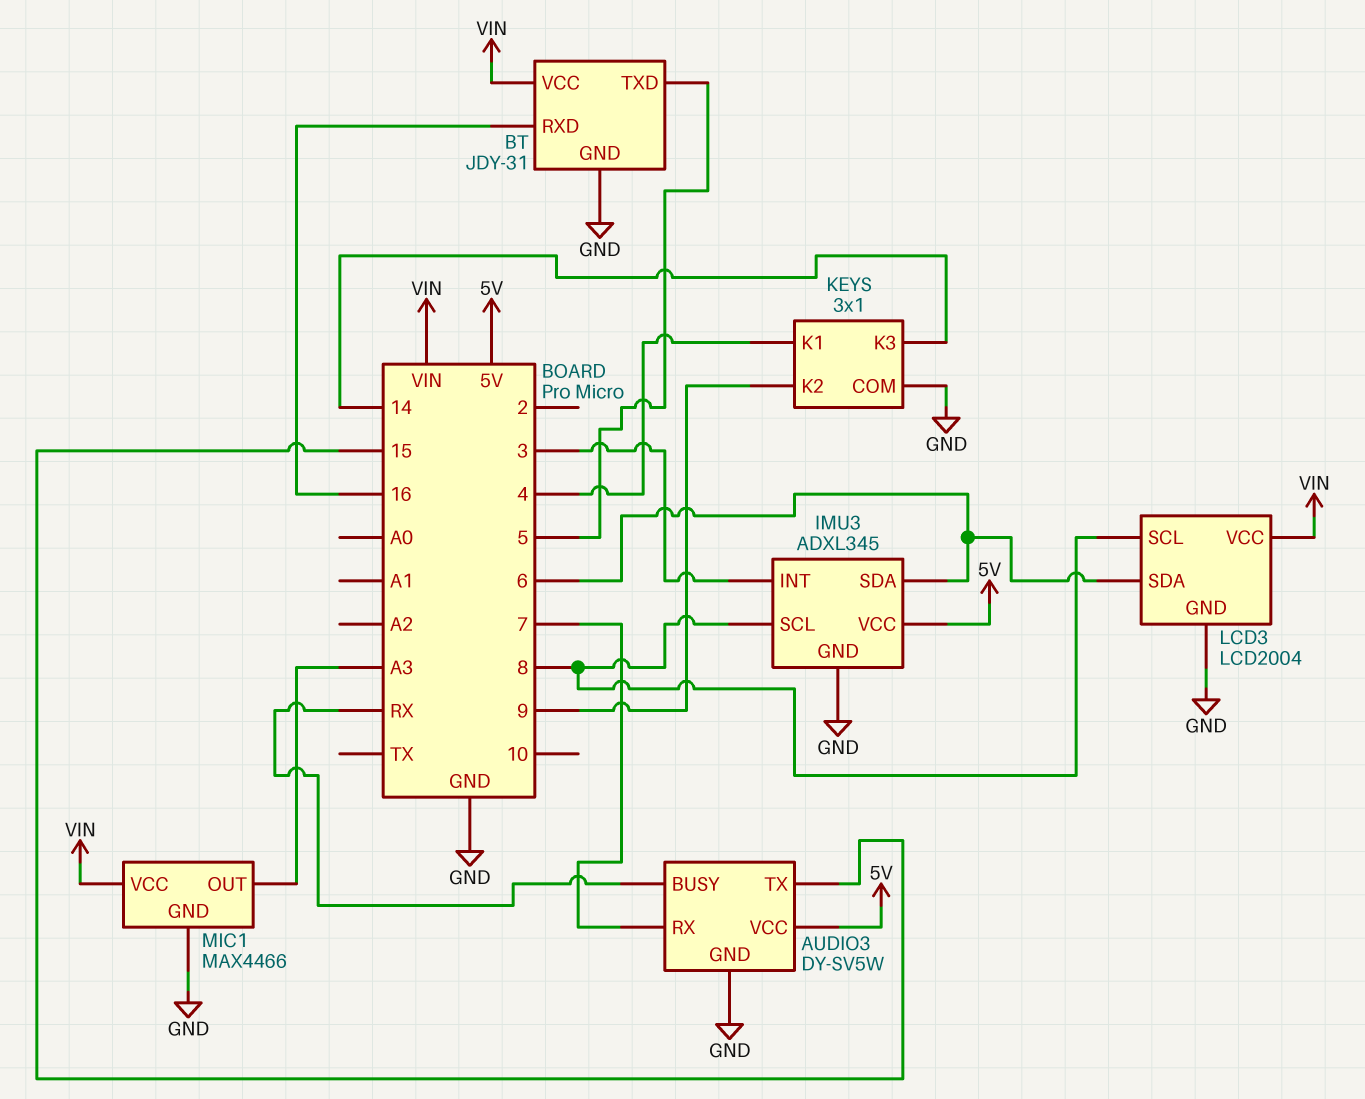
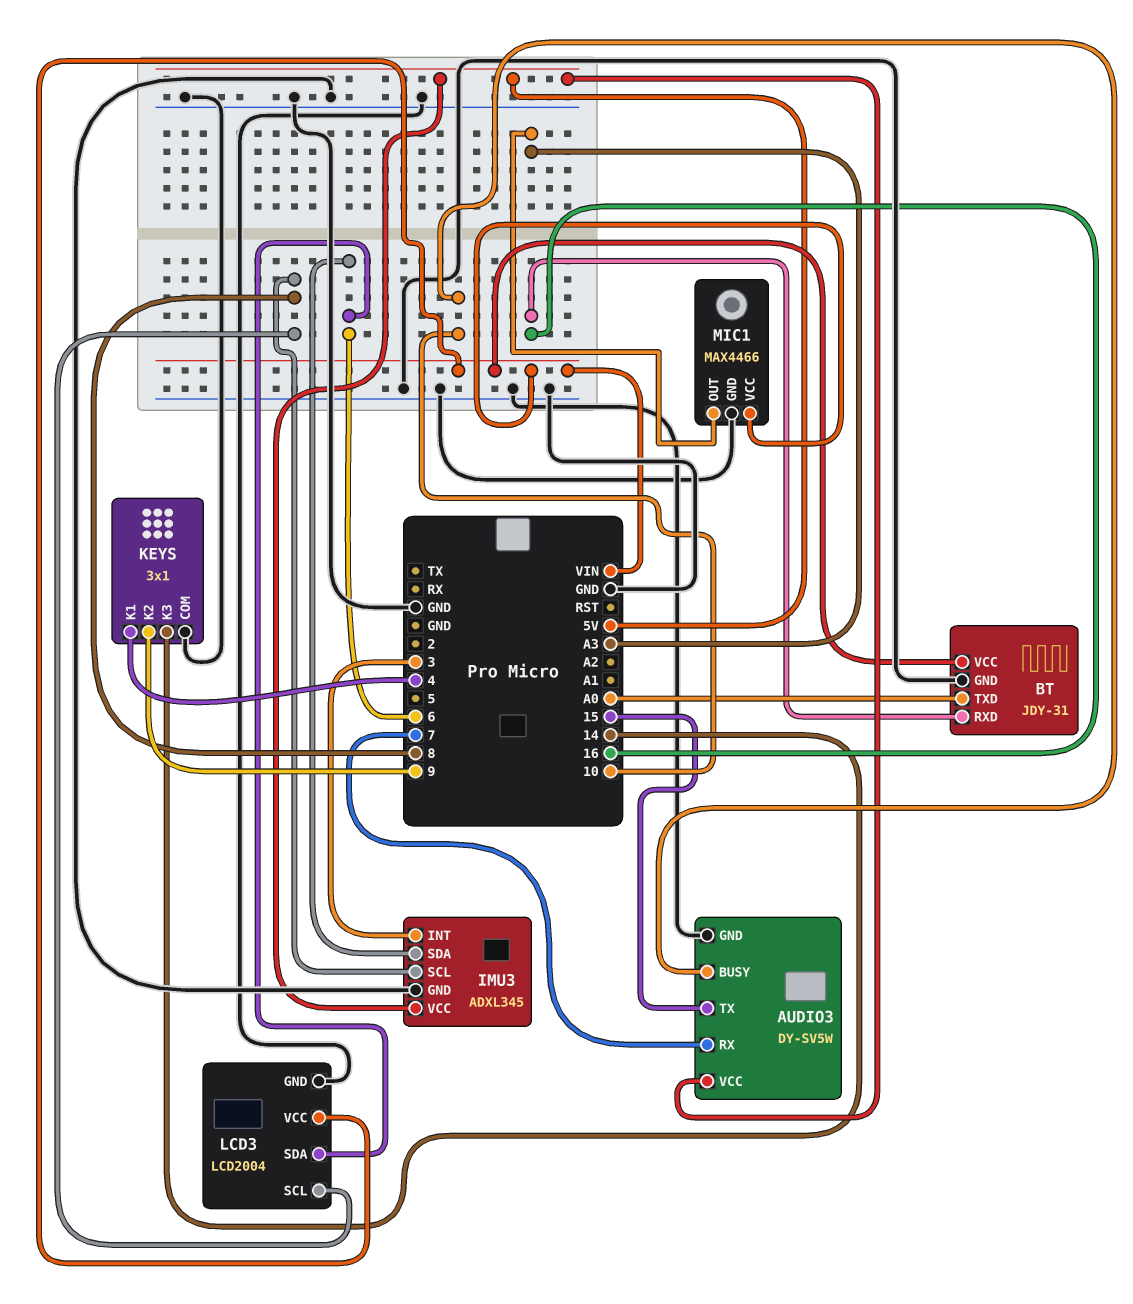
AUDIO3 pin BUSY: RX -> 10
BT pin TXD: 5 -> A0

